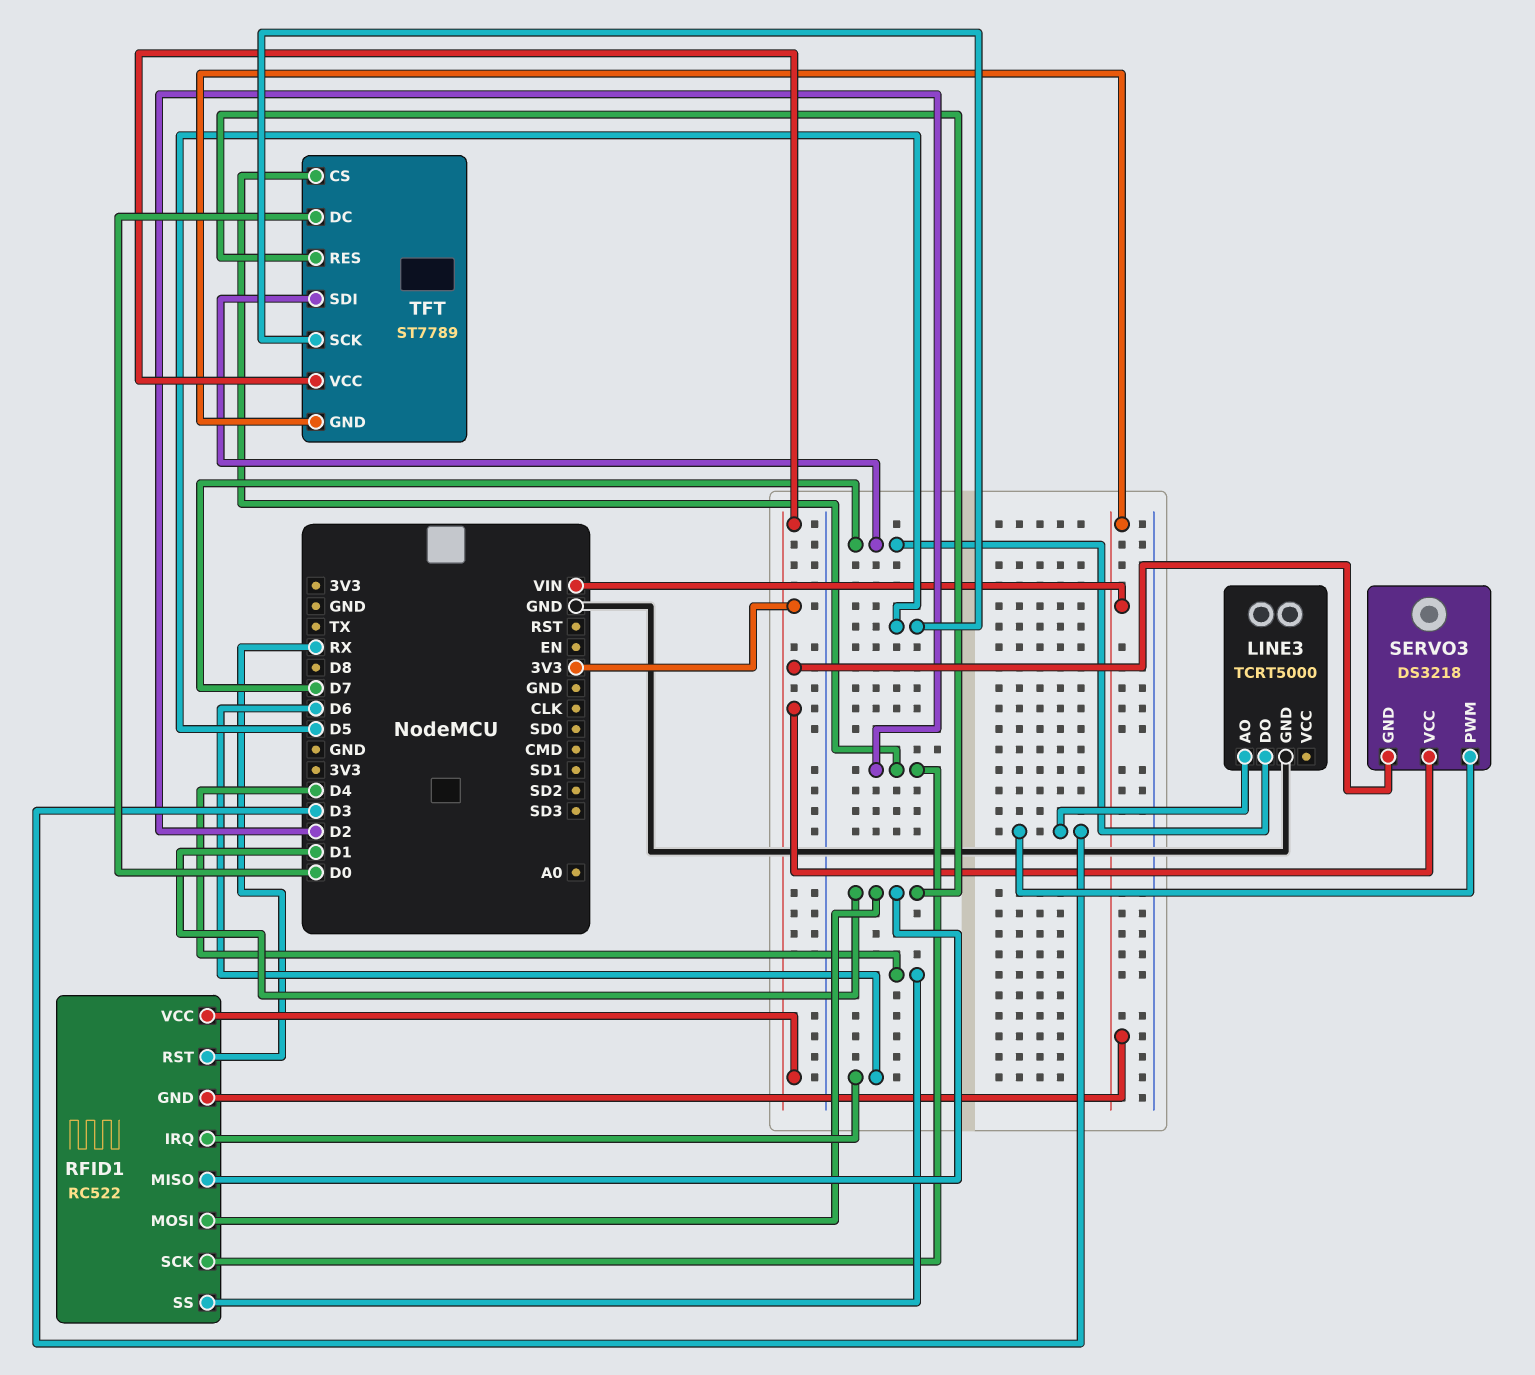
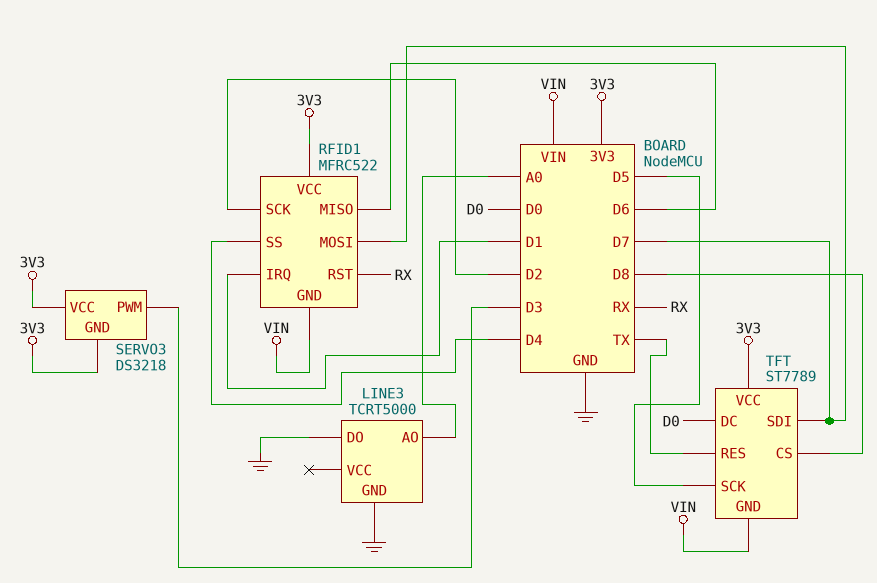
LINE3 pin AO: D3 -> A0
LINE3 pin DO: D7 -> GND
RFID1: RC522 -> MFRC522
RFID1 pin IRQ: D6 -> D1
RFID1 pin MISO: D1 -> D6
RFID1 pin MOSI: D1 -> D7
TFT pin CS: D2 -> D8
TFT pin RES: D1 -> TX

